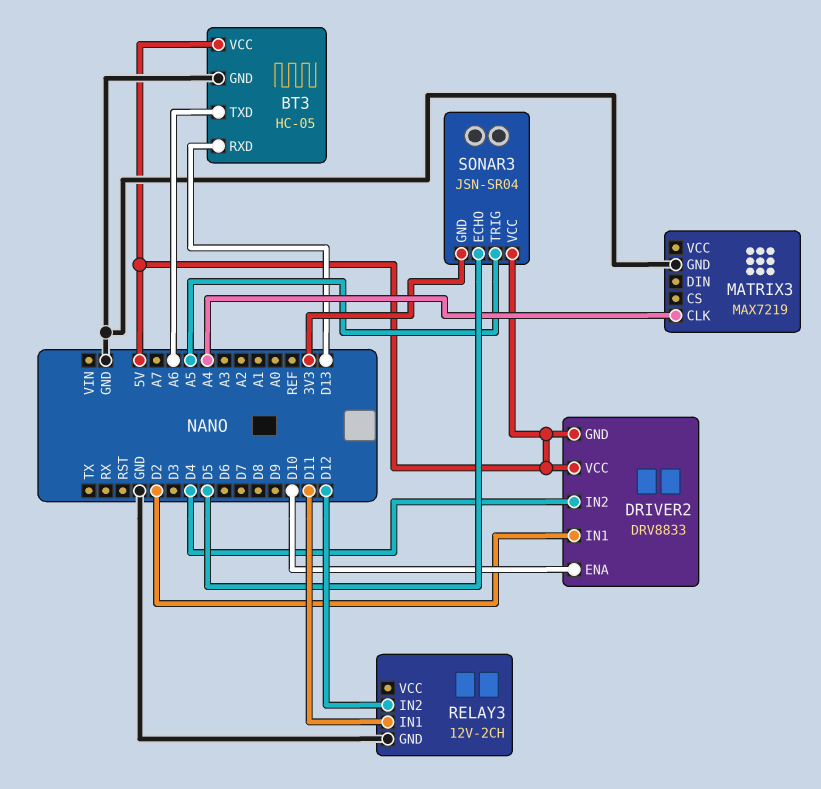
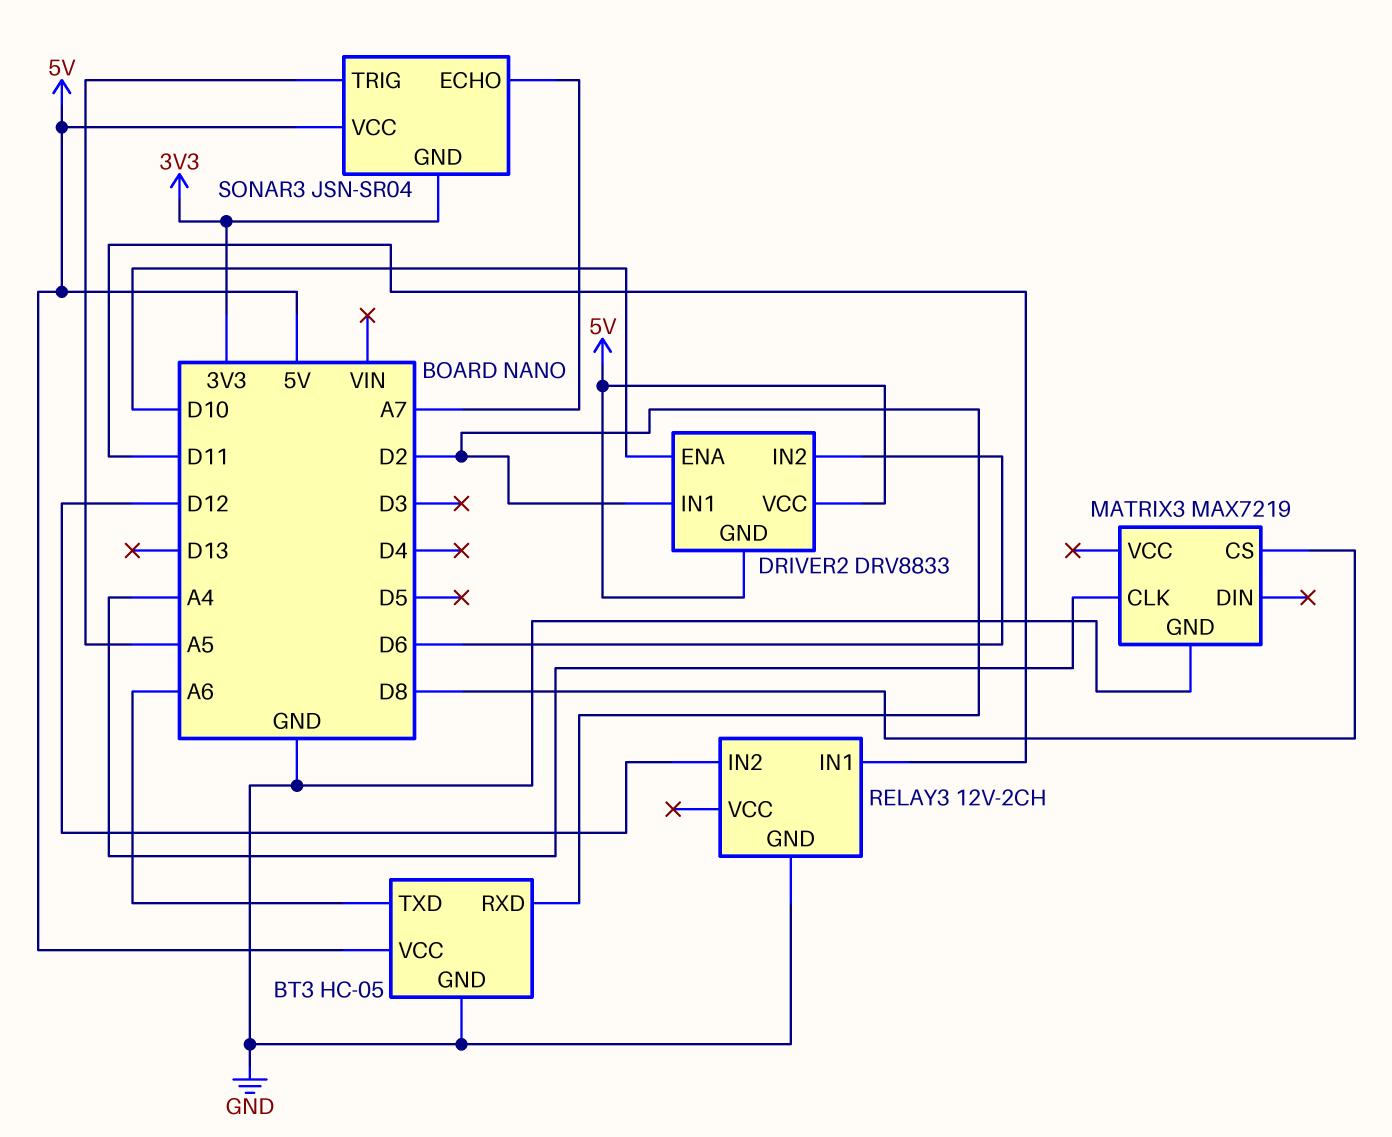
BT3 pin RXD: D13 -> D2
DRIVER2 pin IN2: D4 -> D6
MATRIX3 pin CS: none -> D8
SONAR3 pin ECHO: D5 -> A7

